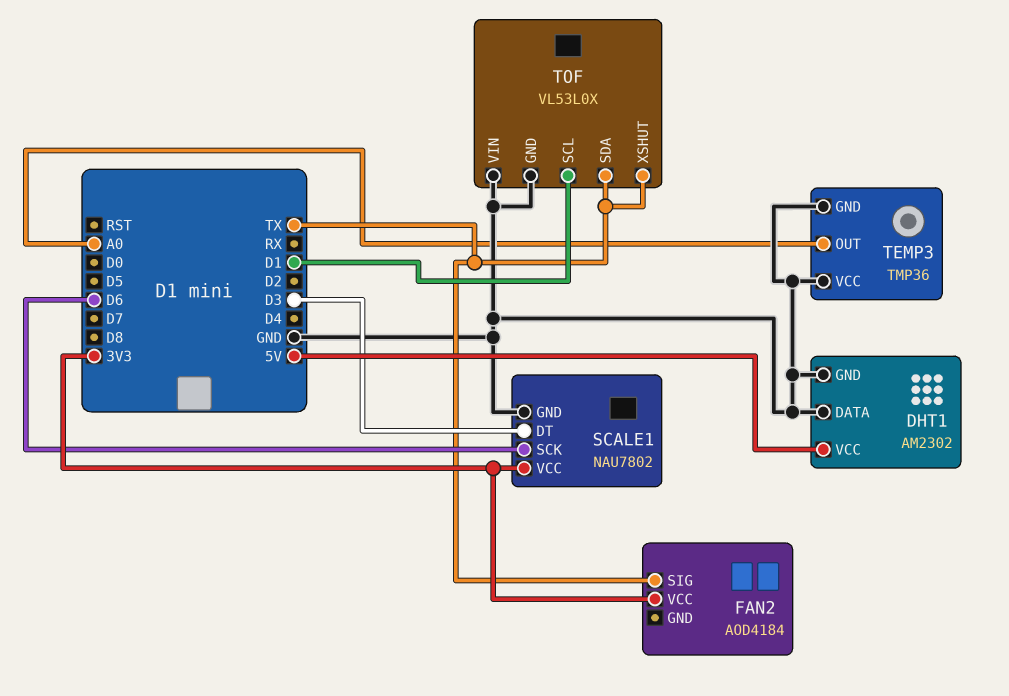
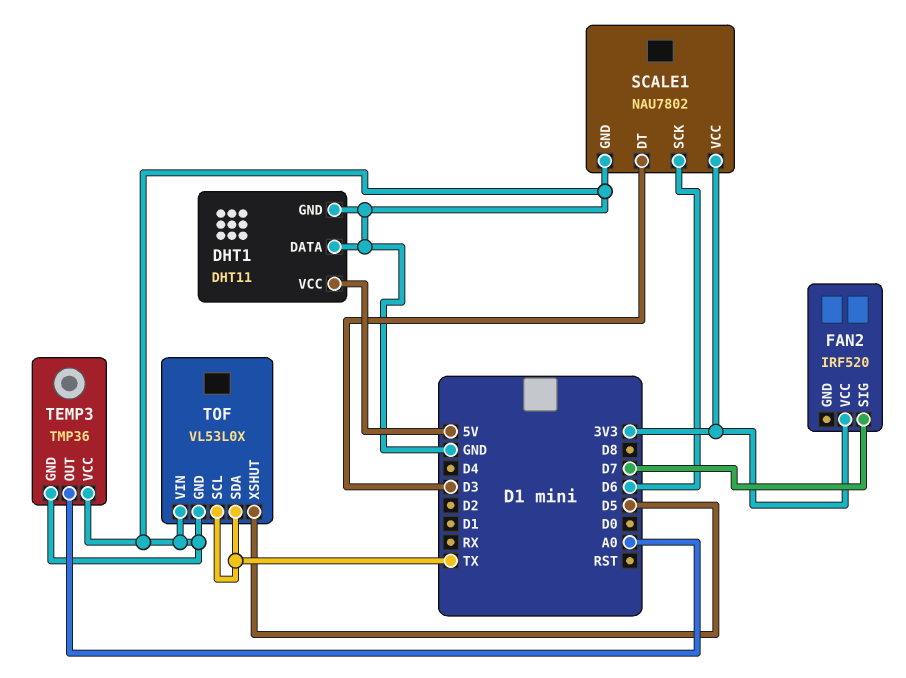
DHT1: AM2302 -> DHT11
FAN2: AOD4184 -> IRF520
FAN2 pin SIG: TX -> D7
TOF pin SCL: D1 -> TX
TOF pin XSHUT: TX -> D5

